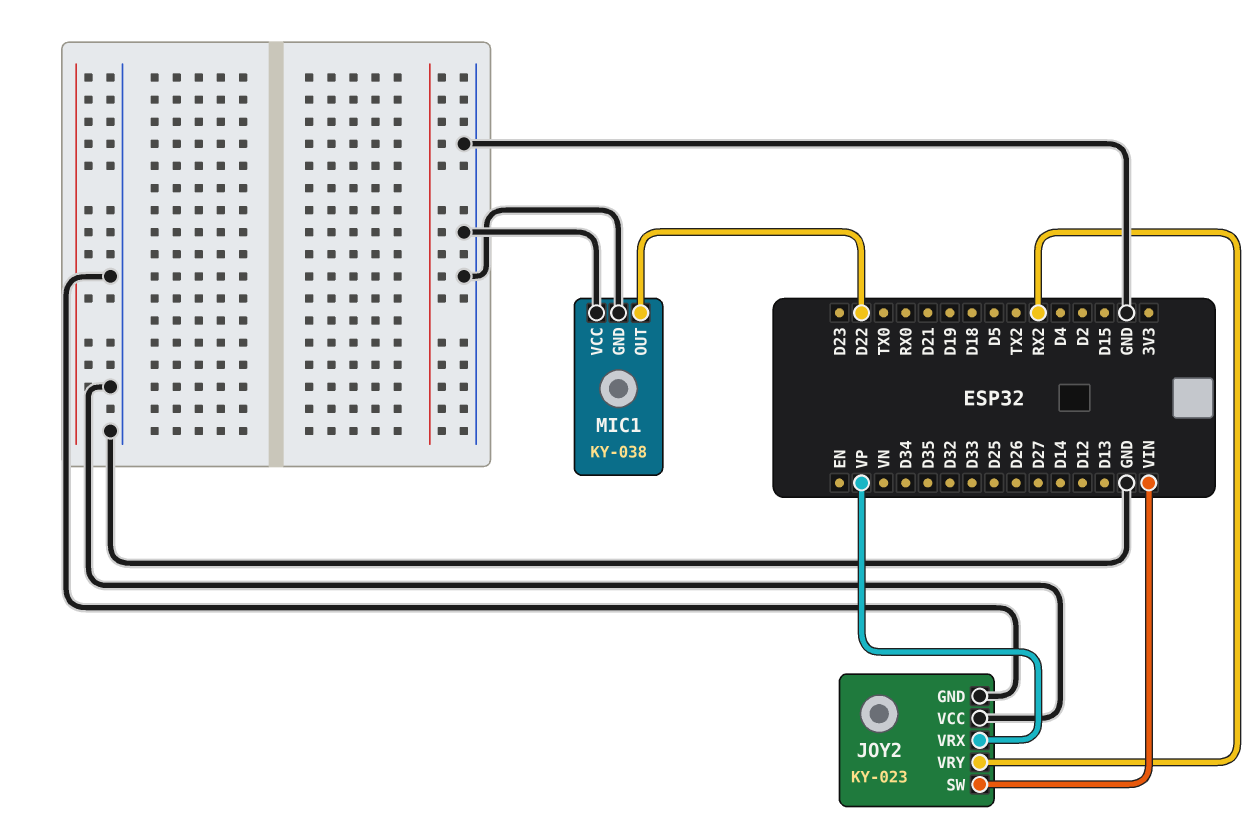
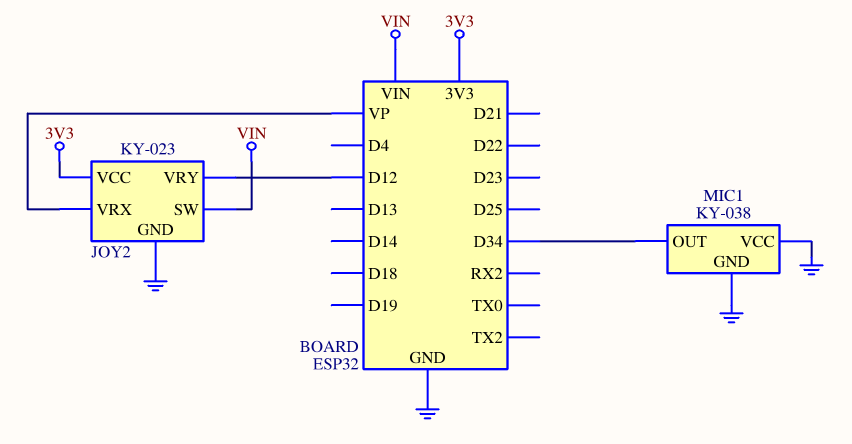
JOY2 pin VCC: GND -> 3V3
JOY2 pin VRY: RX2 -> D12
MIC1 pin OUT: D22 -> D34

